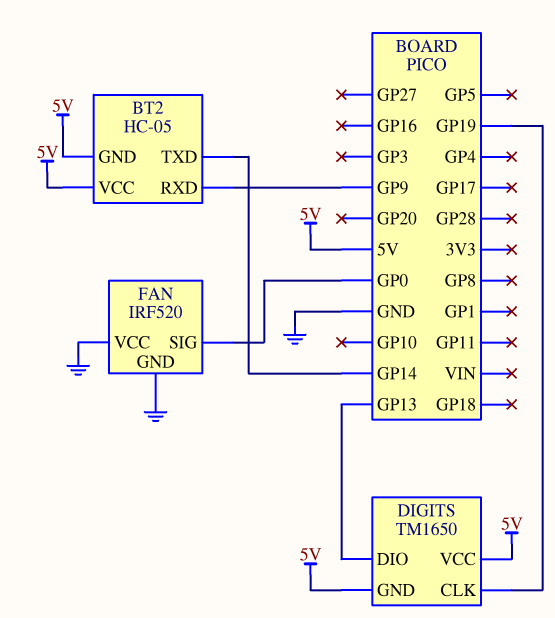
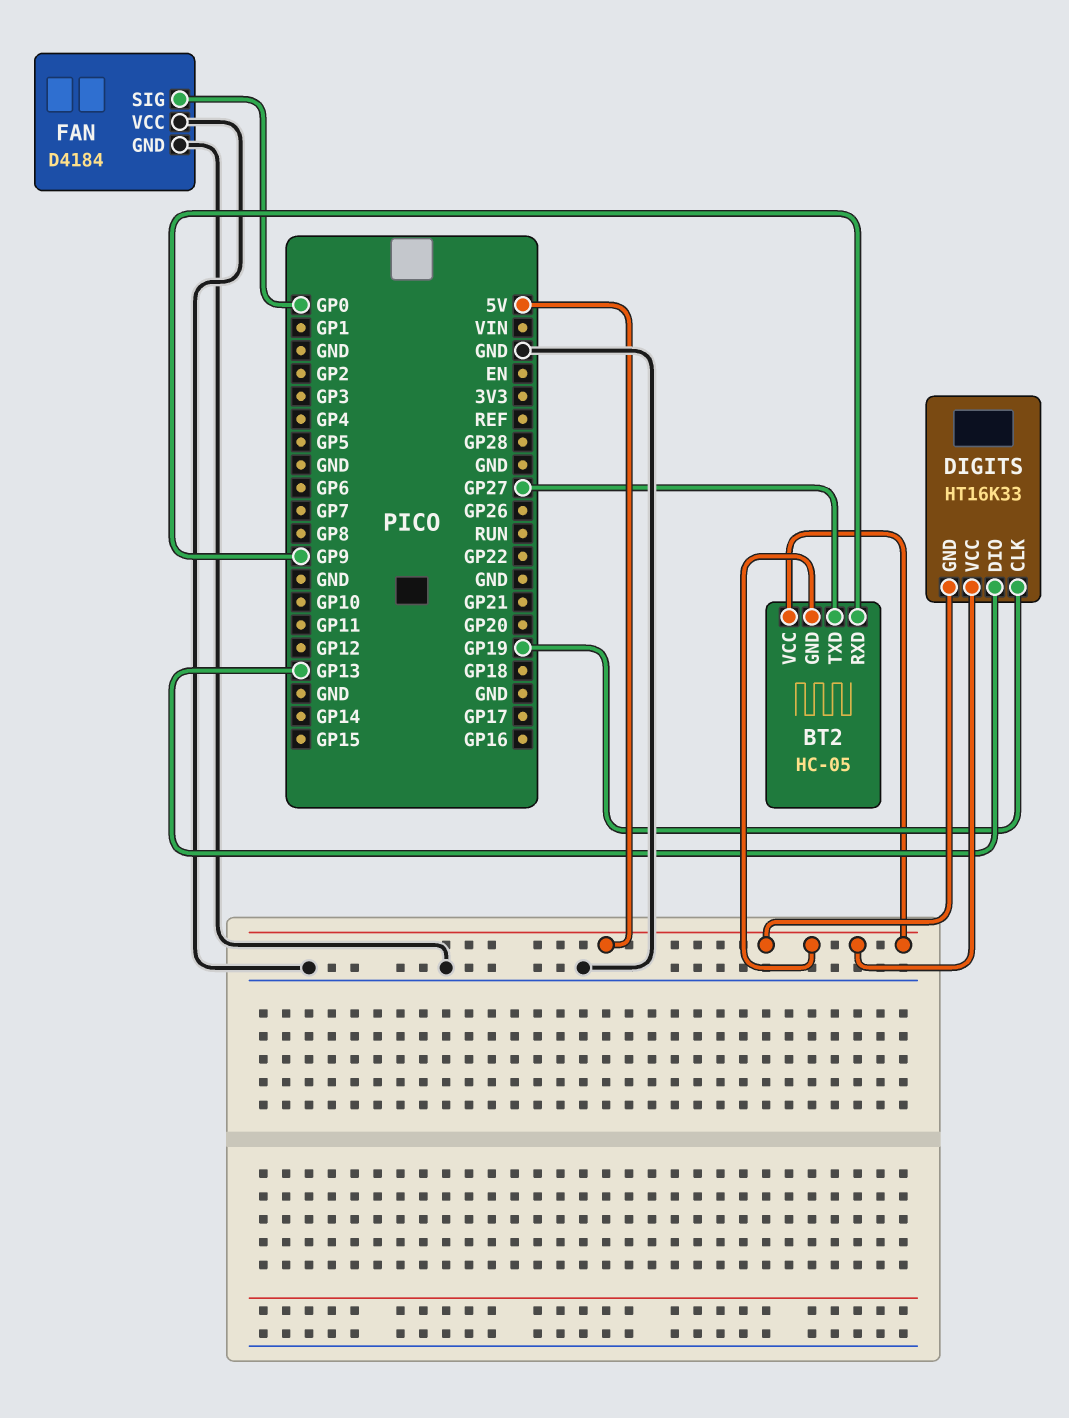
BT2 pin TXD: GP14 -> GP27
DIGITS: TM1650 -> HT16K33
FAN: IRF520 -> D4184

